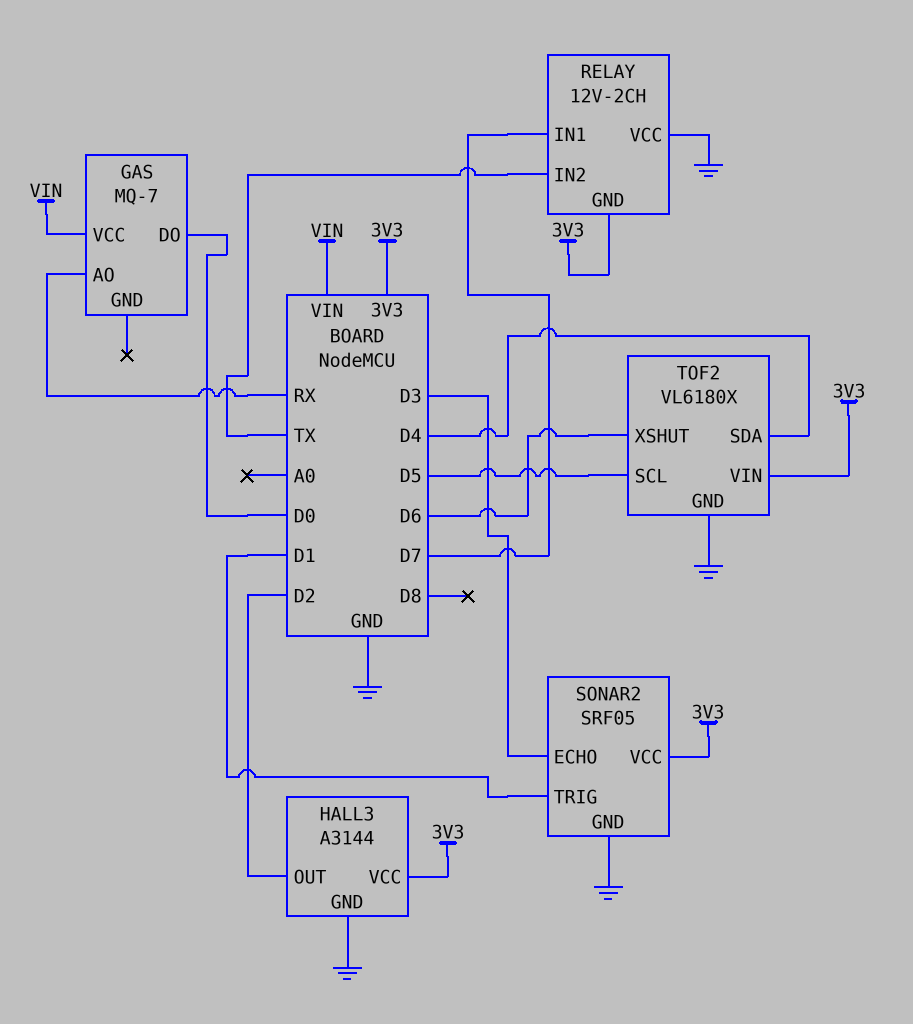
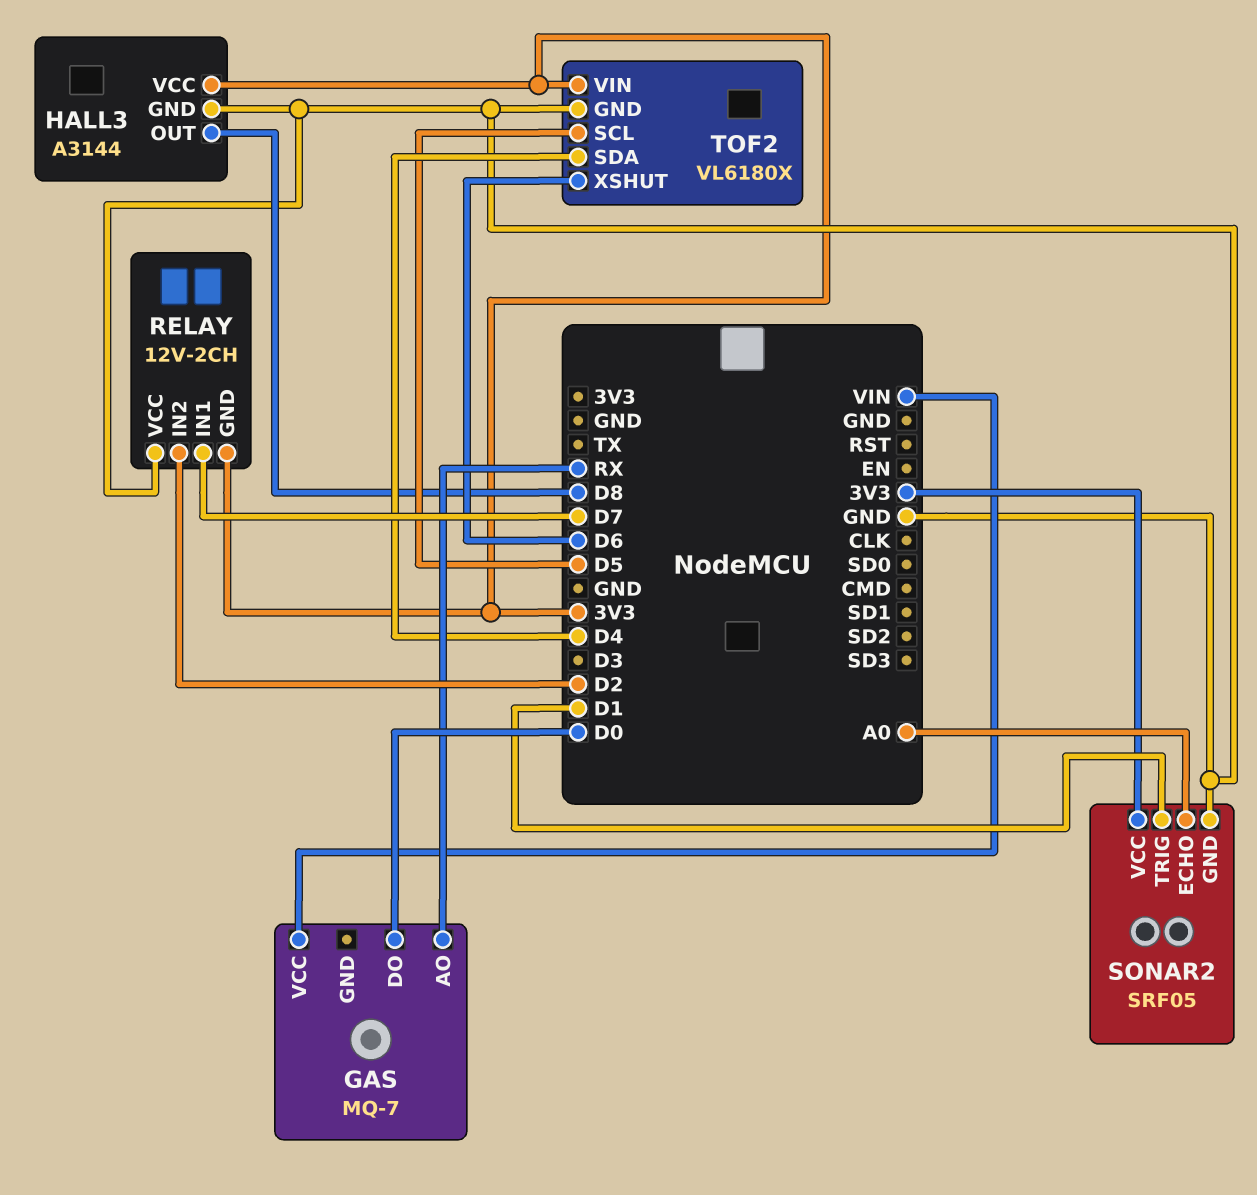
HALL3 pin OUT: D2 -> D8
RELAY pin IN2: TX -> D2
SONAR2 pin ECHO: D3 -> A0

